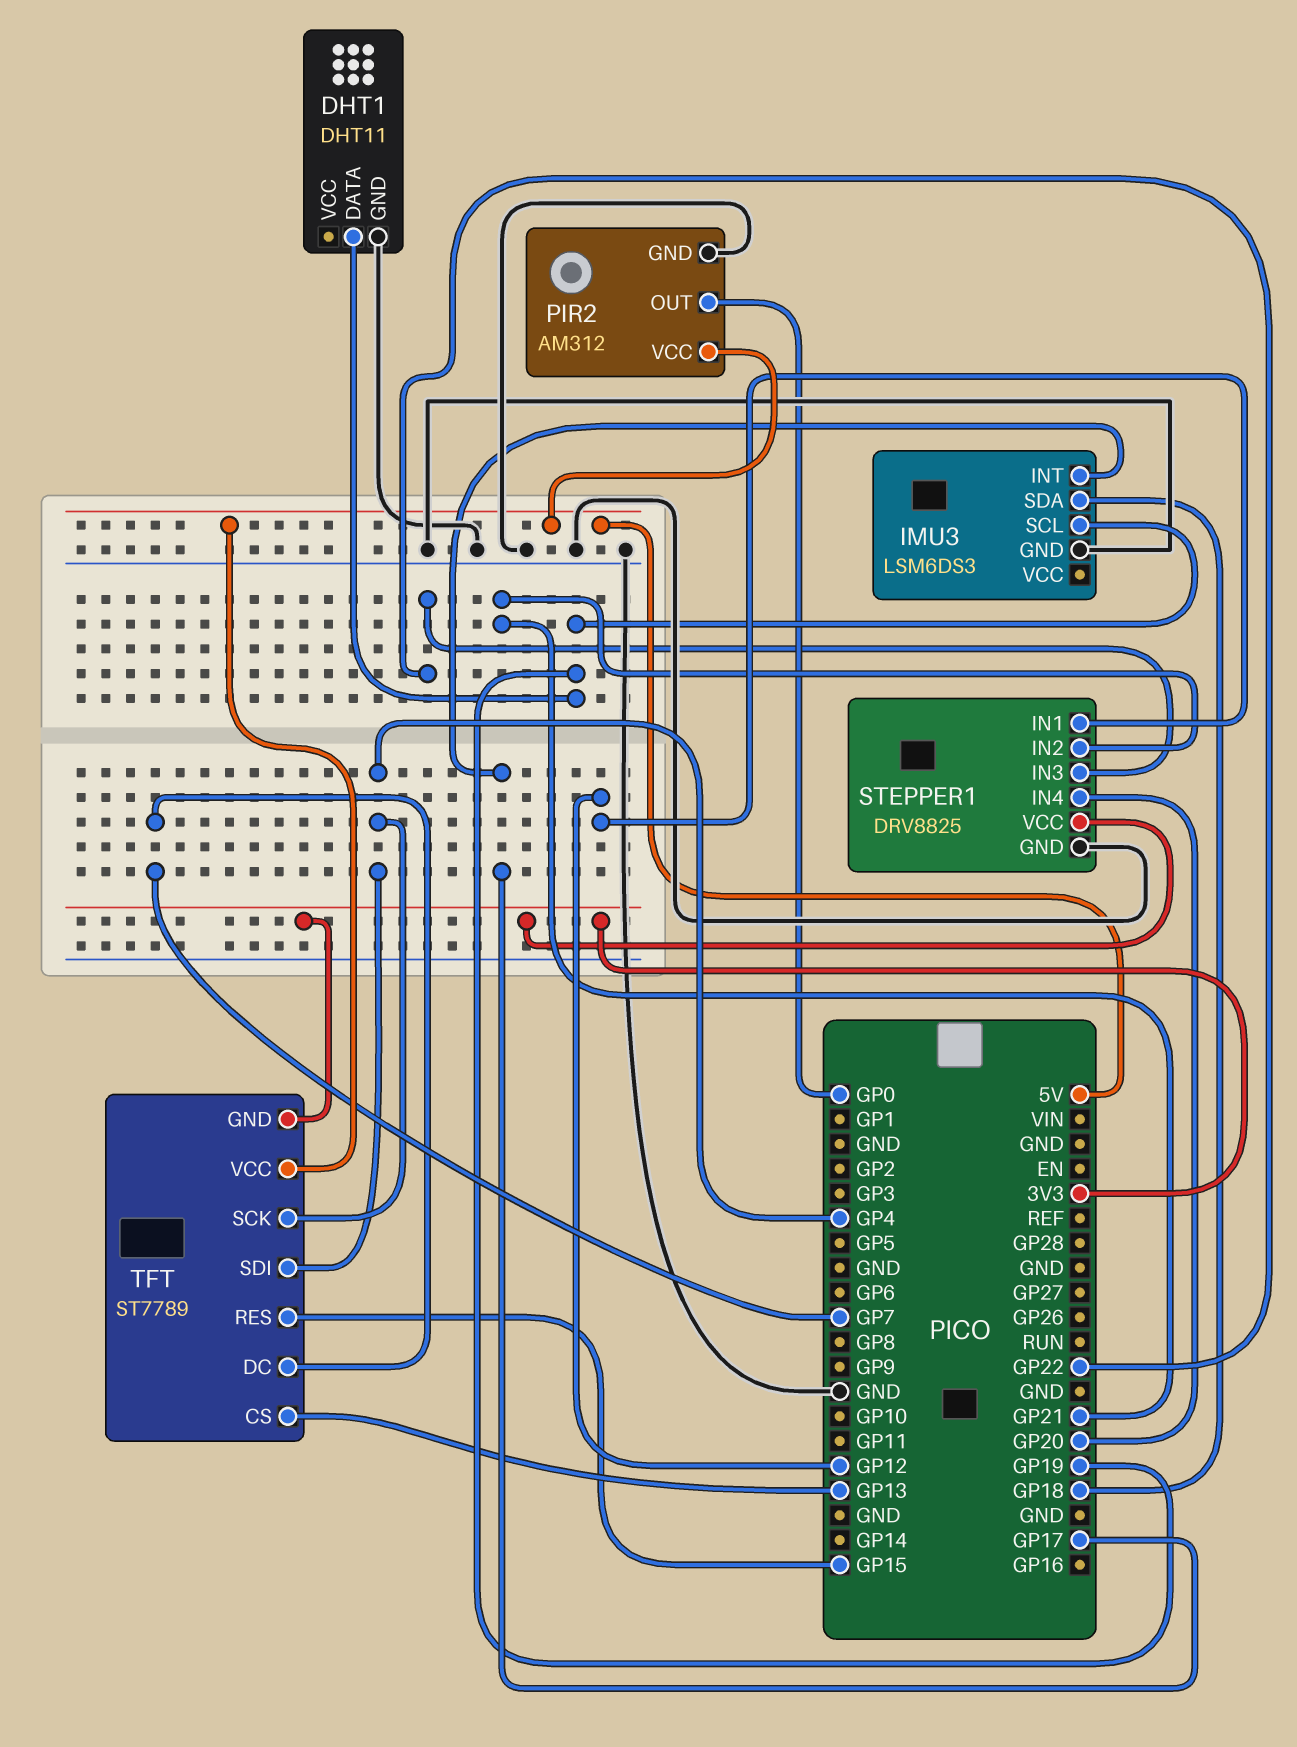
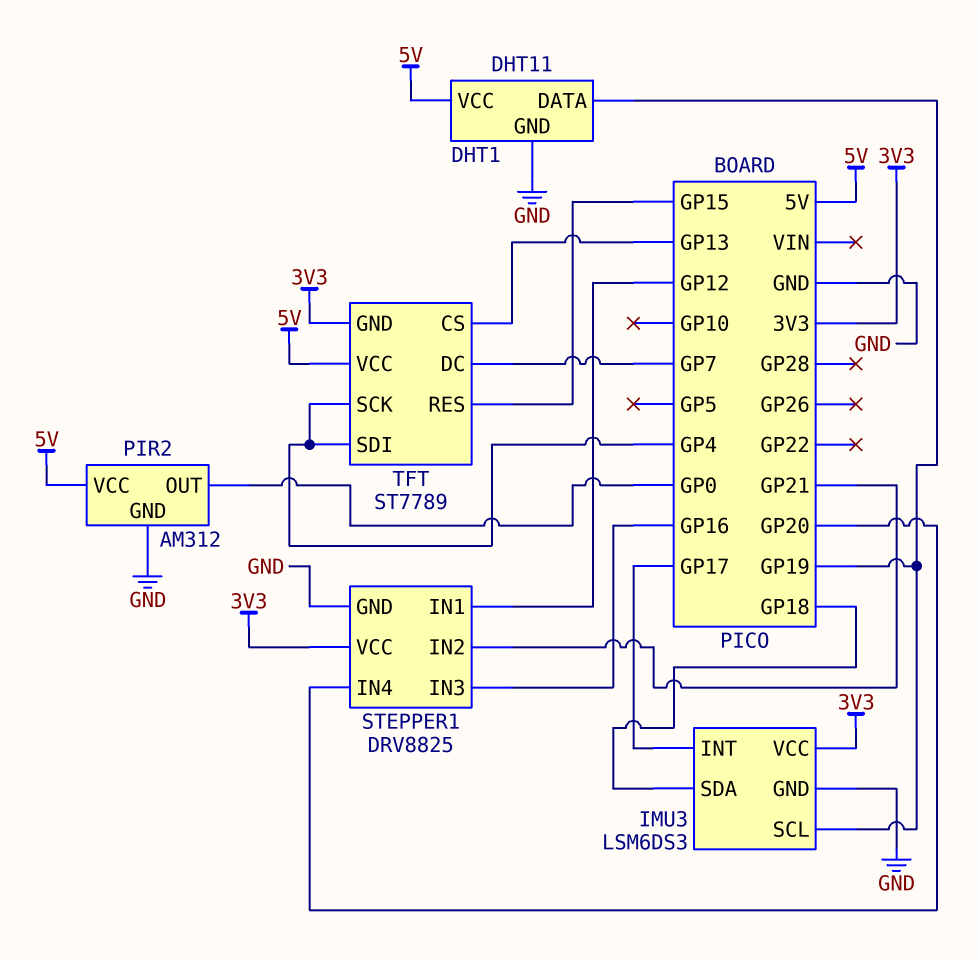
DHT1 pin VCC: none -> 5V
IMU3 pin VCC: none -> 3V3
STEPPER1 pin IN3: GP22 -> GP16

